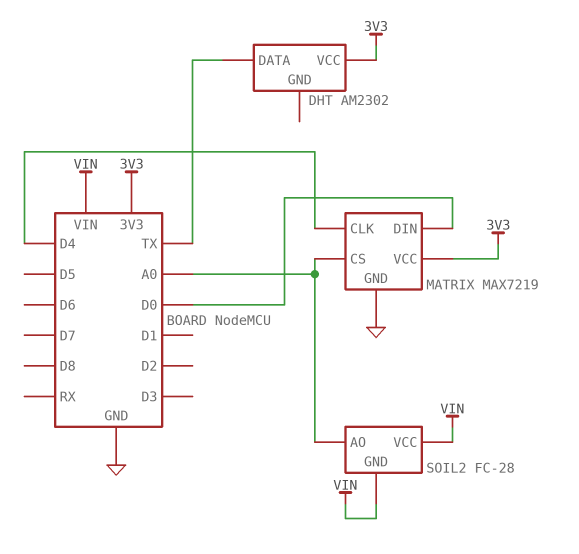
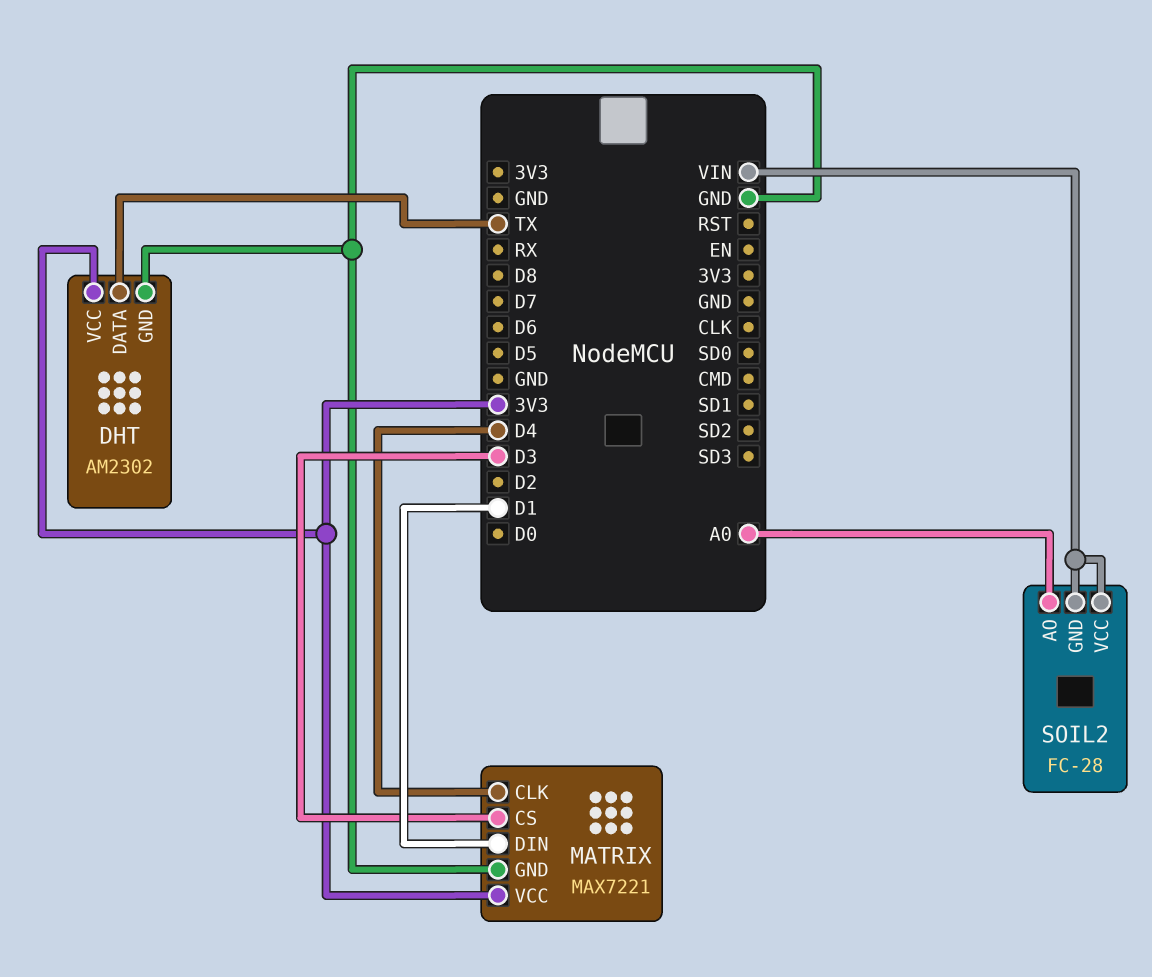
DHT pin GND: none -> GND
MATRIX: MAX7219 -> MAX7221
MATRIX pin CS: A0 -> D3
MATRIX pin DIN: D0 -> D1

